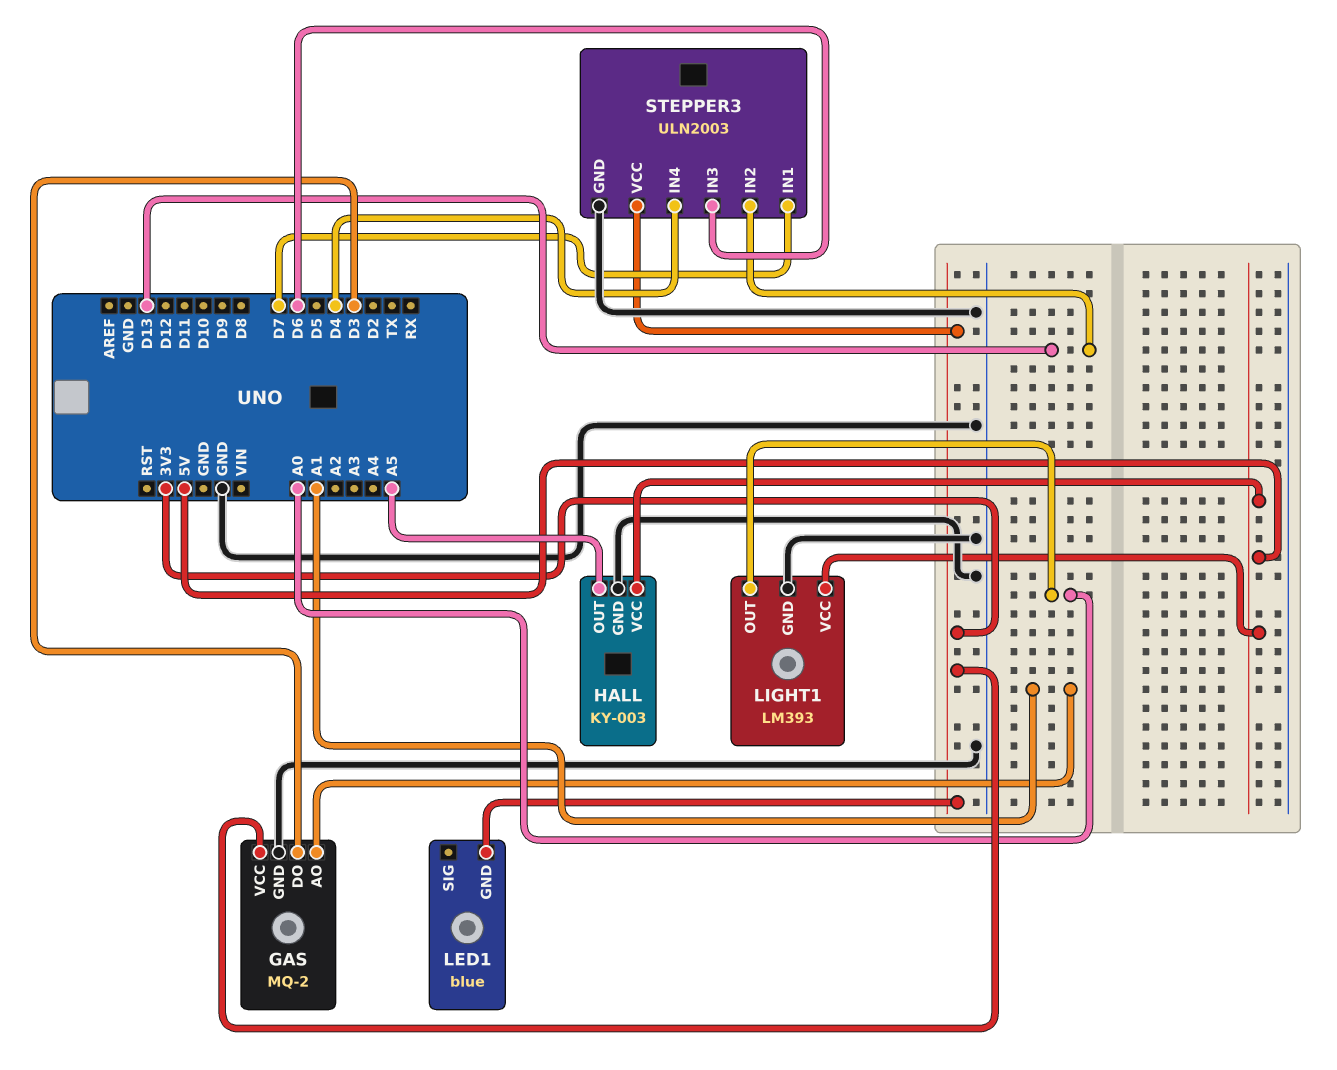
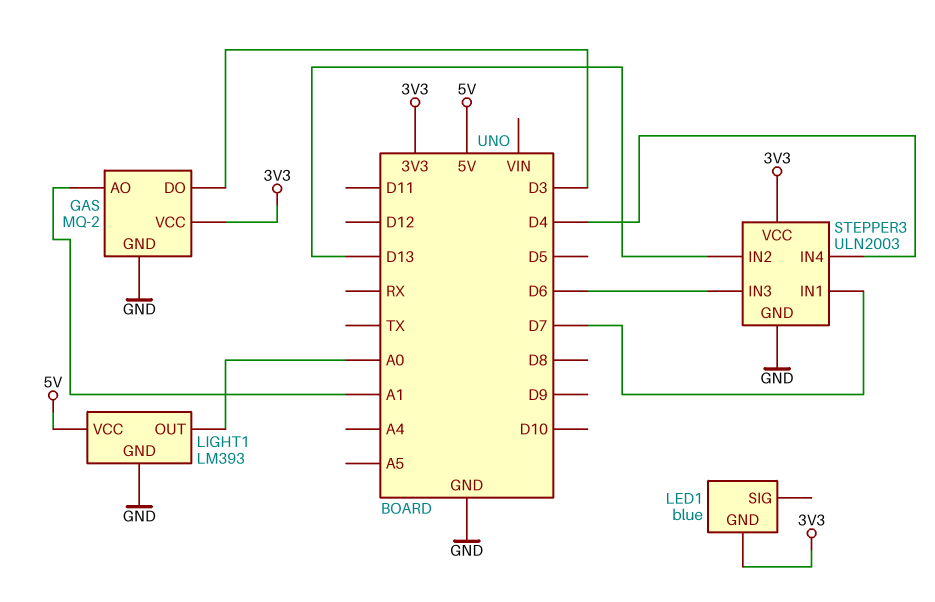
HALL: KY-003 -> none
HALL pin GND: GND -> none
HALL pin OUT: A5 -> none
HALL pin VCC: 5V -> none

